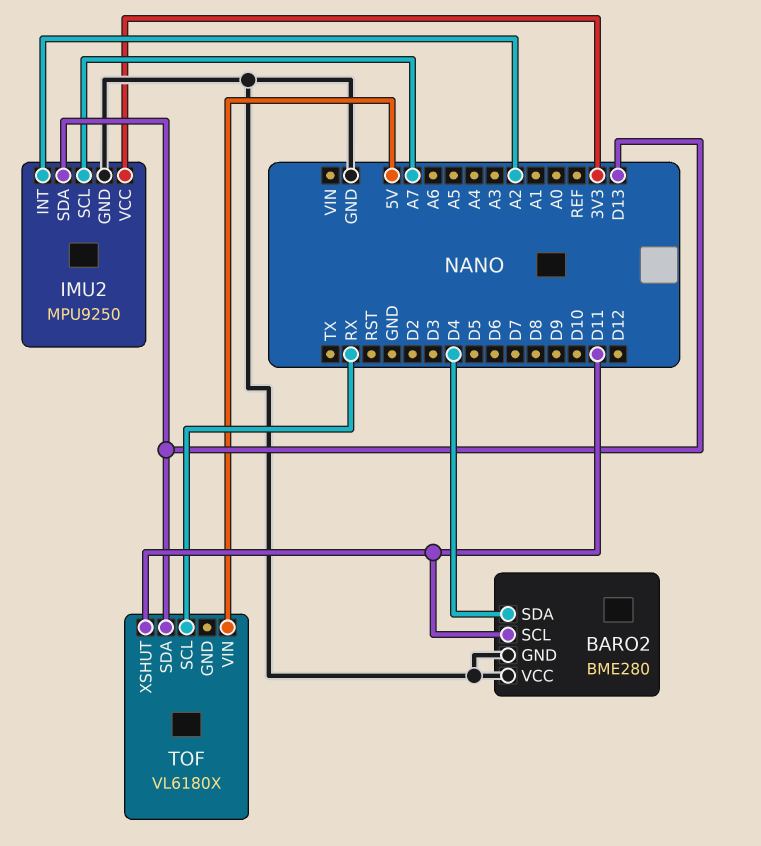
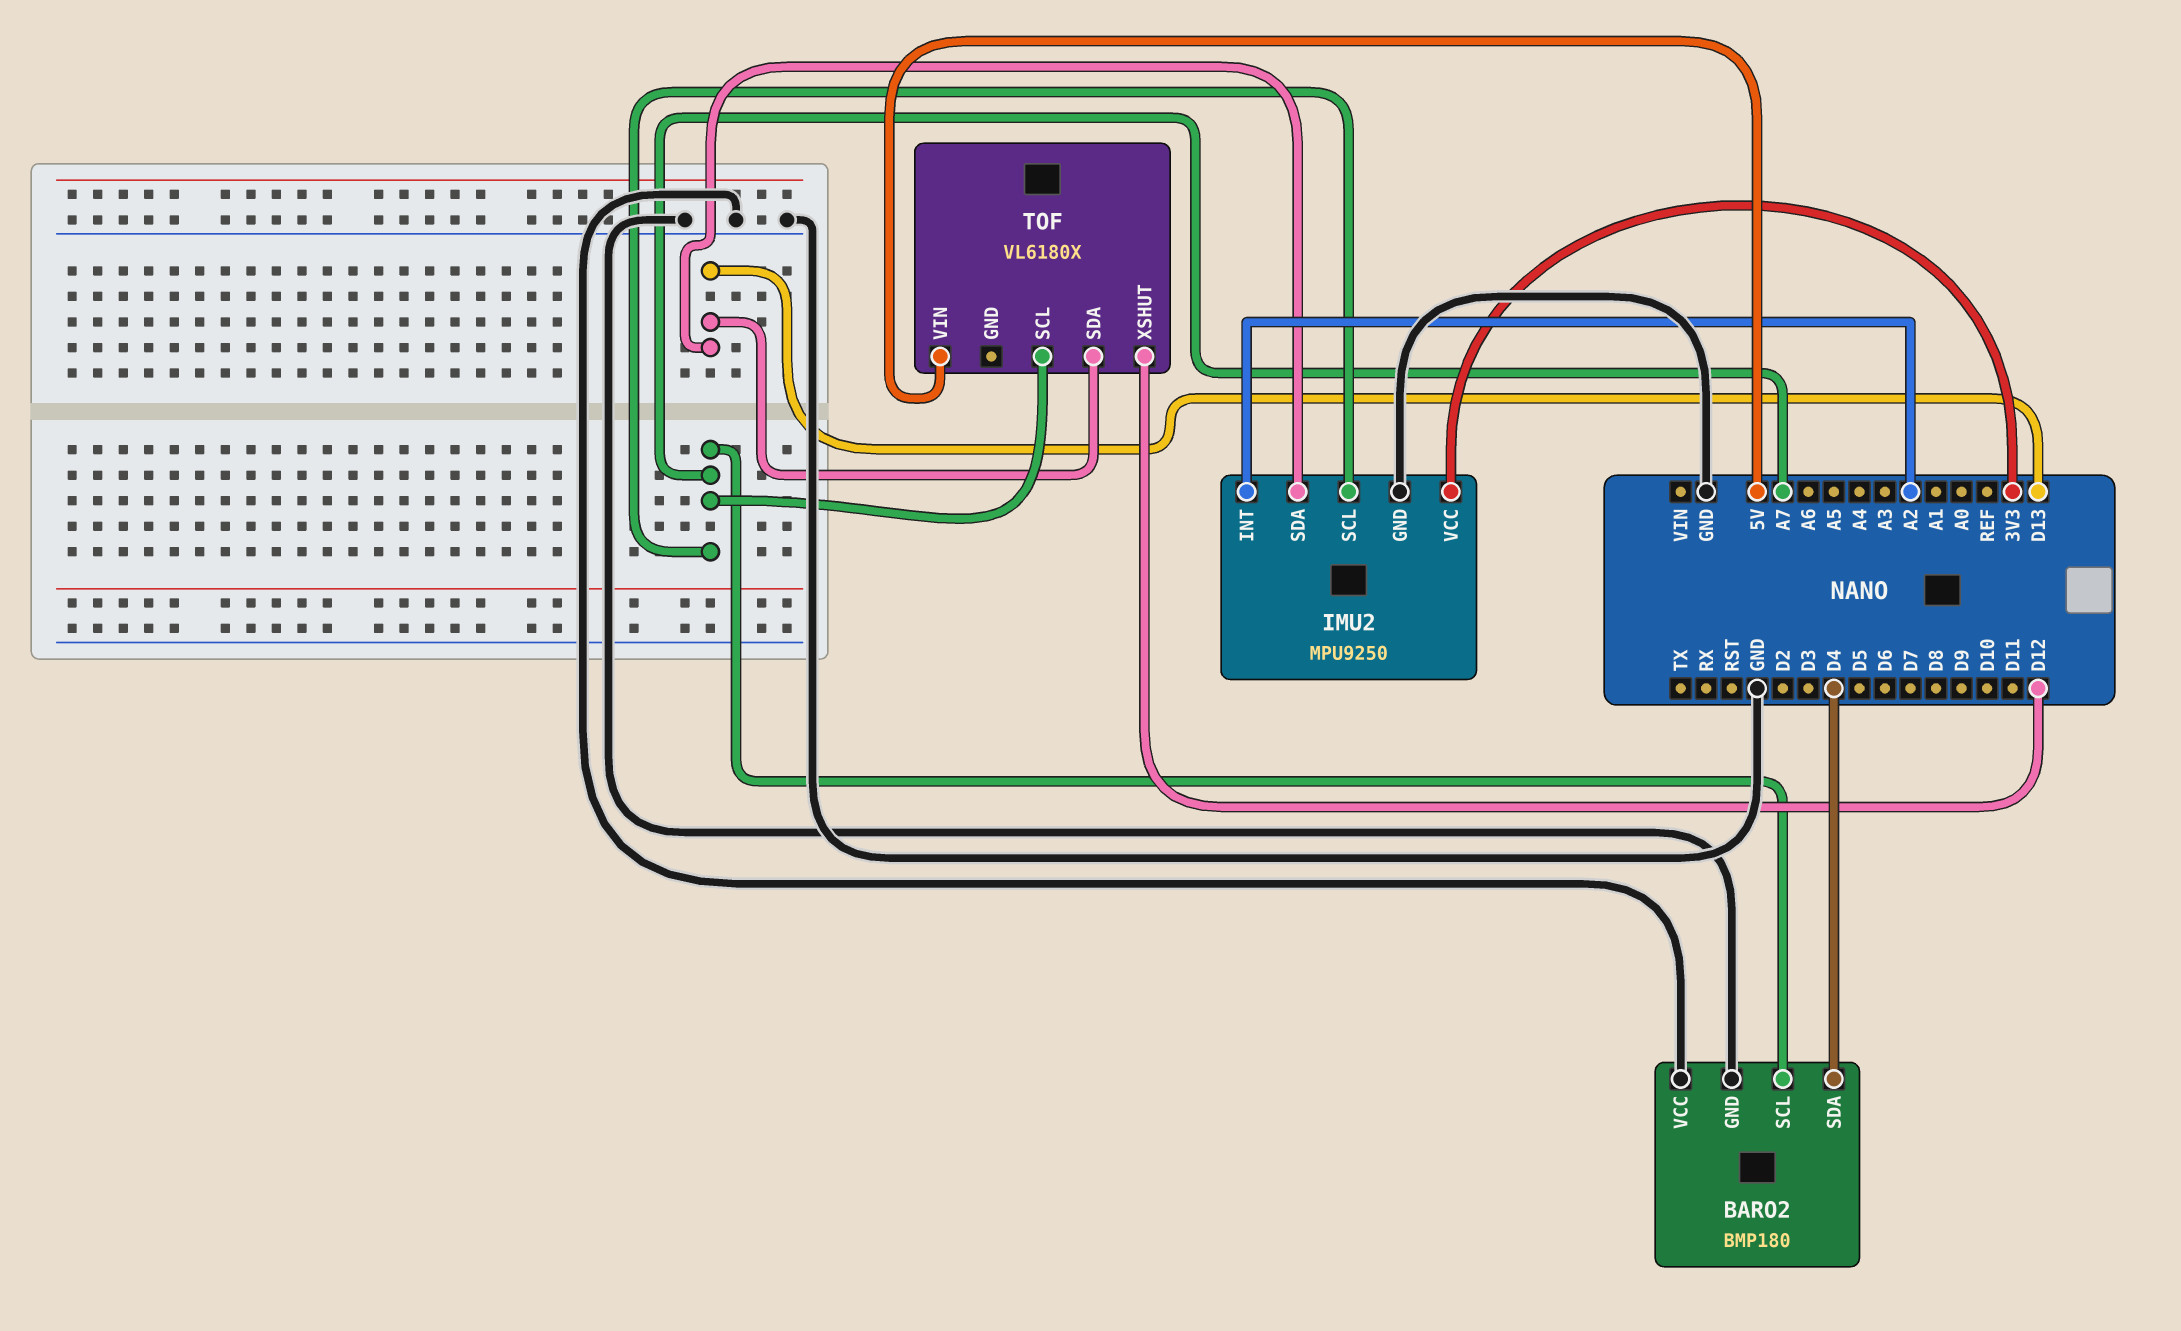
BARO2: BME280 -> BMP180
BARO2 pin SCL: D11 -> A7
TOF pin SCL: RX -> A7
TOF pin XSHUT: D11 -> D12

